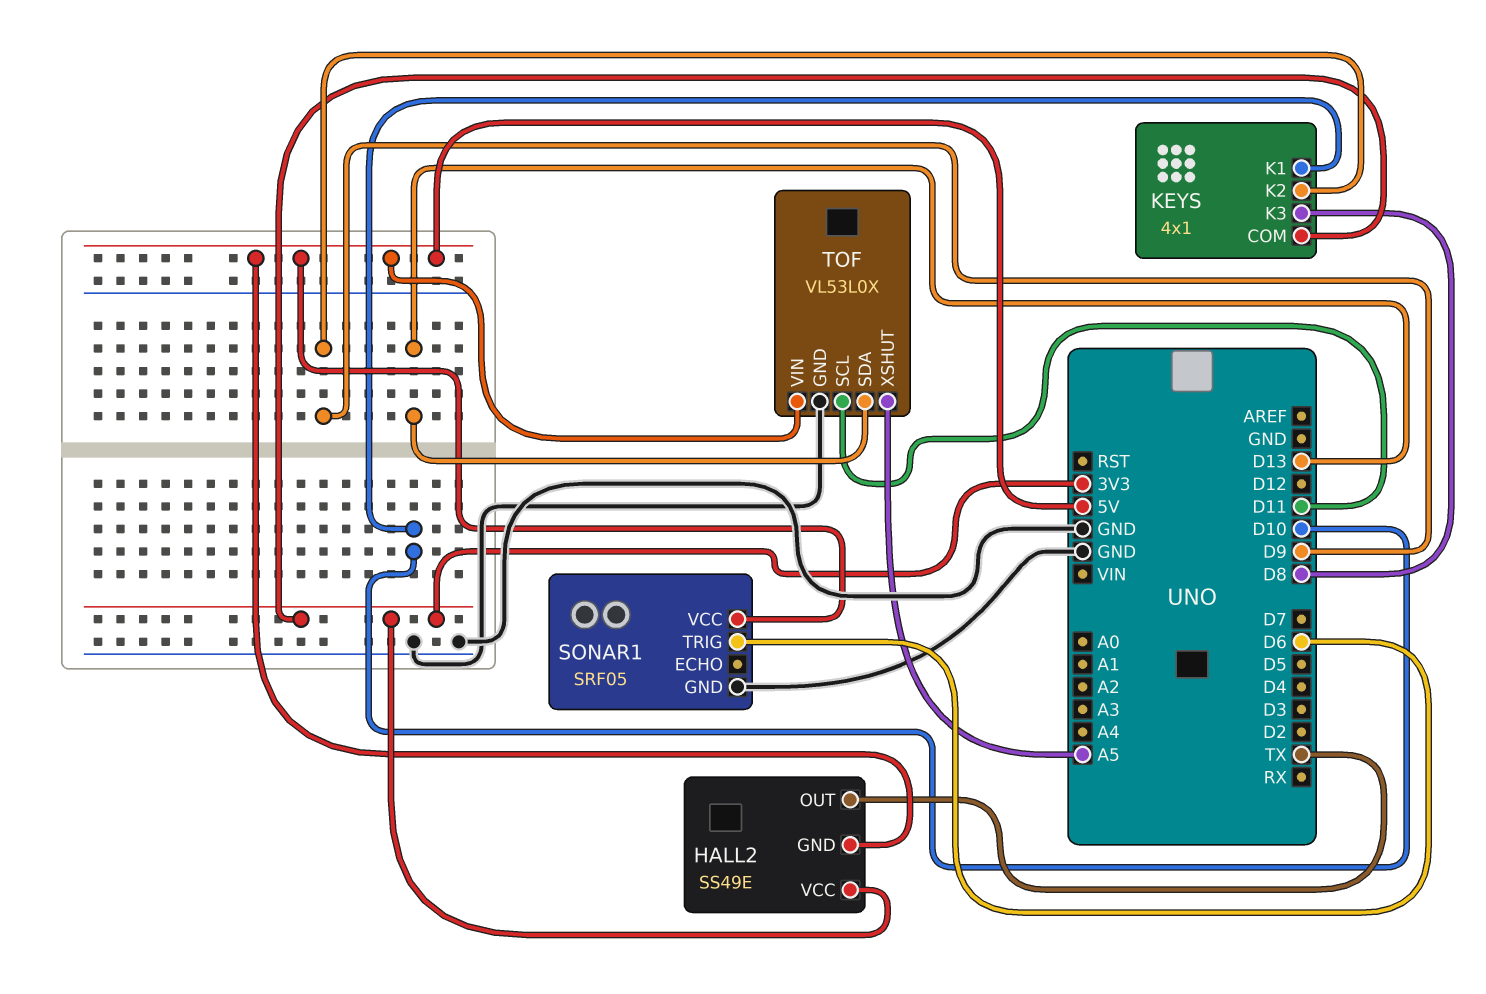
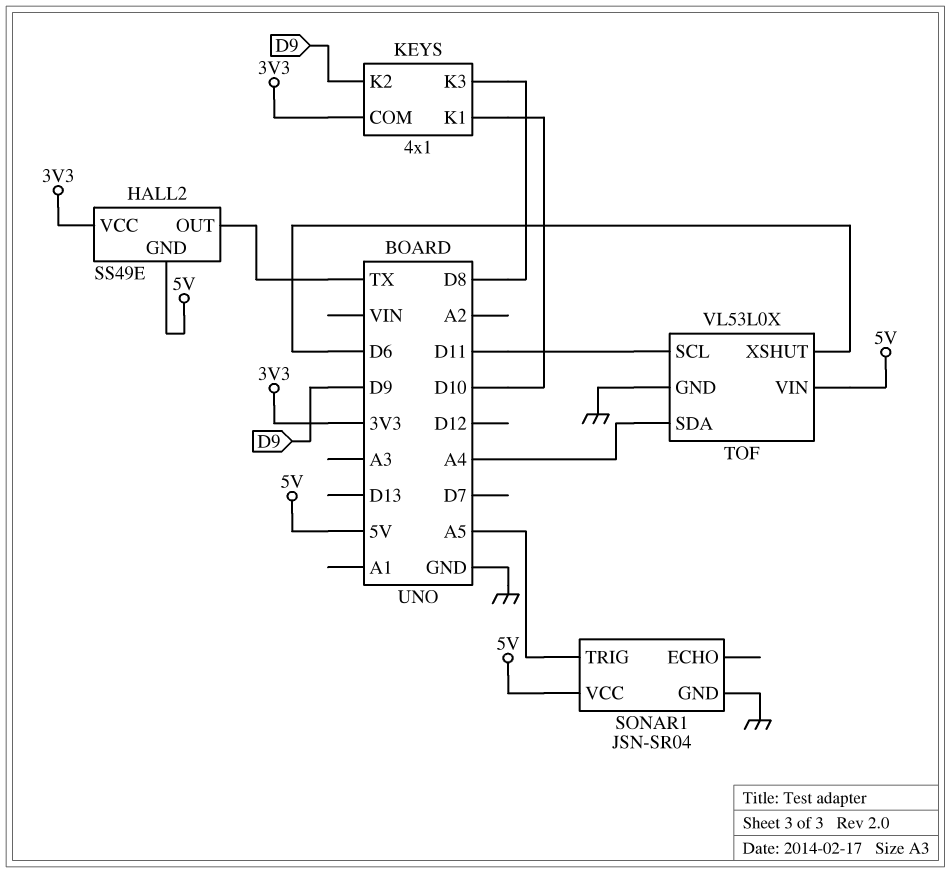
SONAR1: SRF05 -> JSN-SR04
SONAR1 pin TRIG: D6 -> A5
TOF pin SDA: D13 -> A4
TOF pin XSHUT: A5 -> D6

